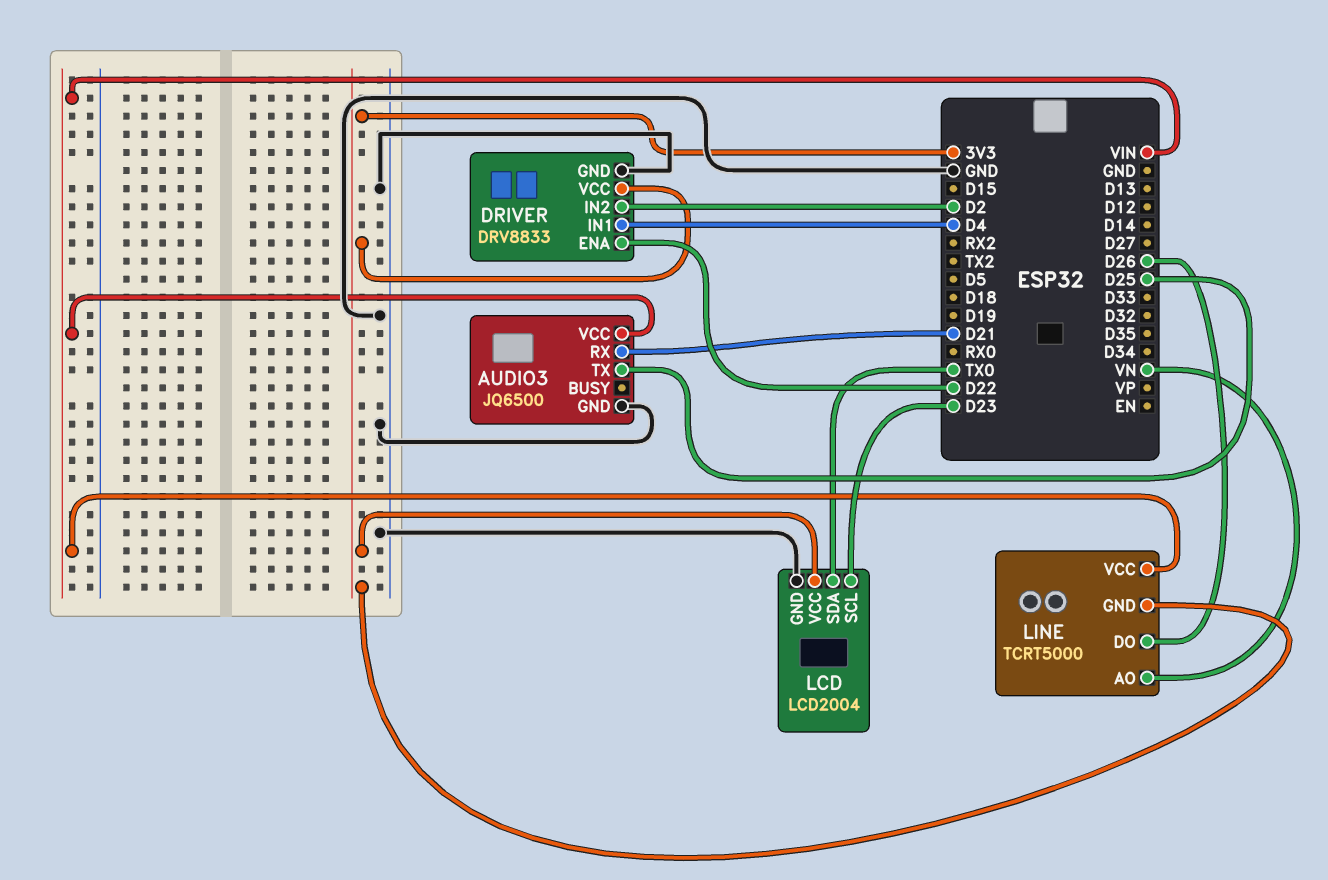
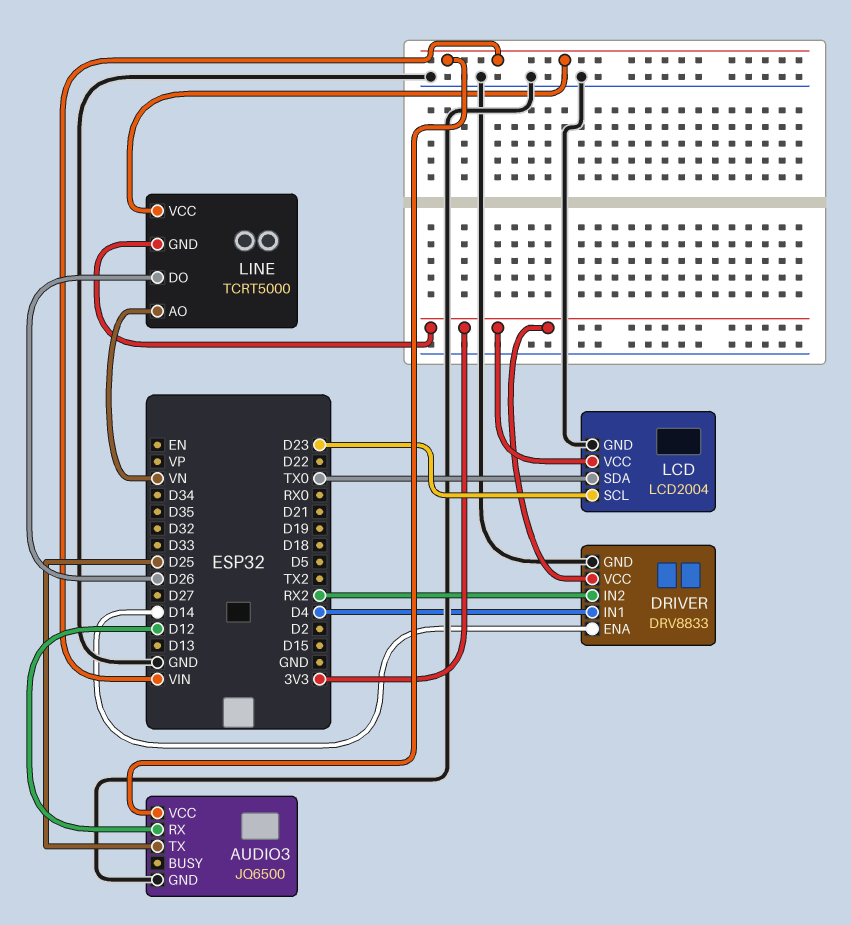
AUDIO3 pin RX: D21 -> D12
DRIVER pin ENA: D22 -> D14
DRIVER pin IN2: D2 -> RX2

